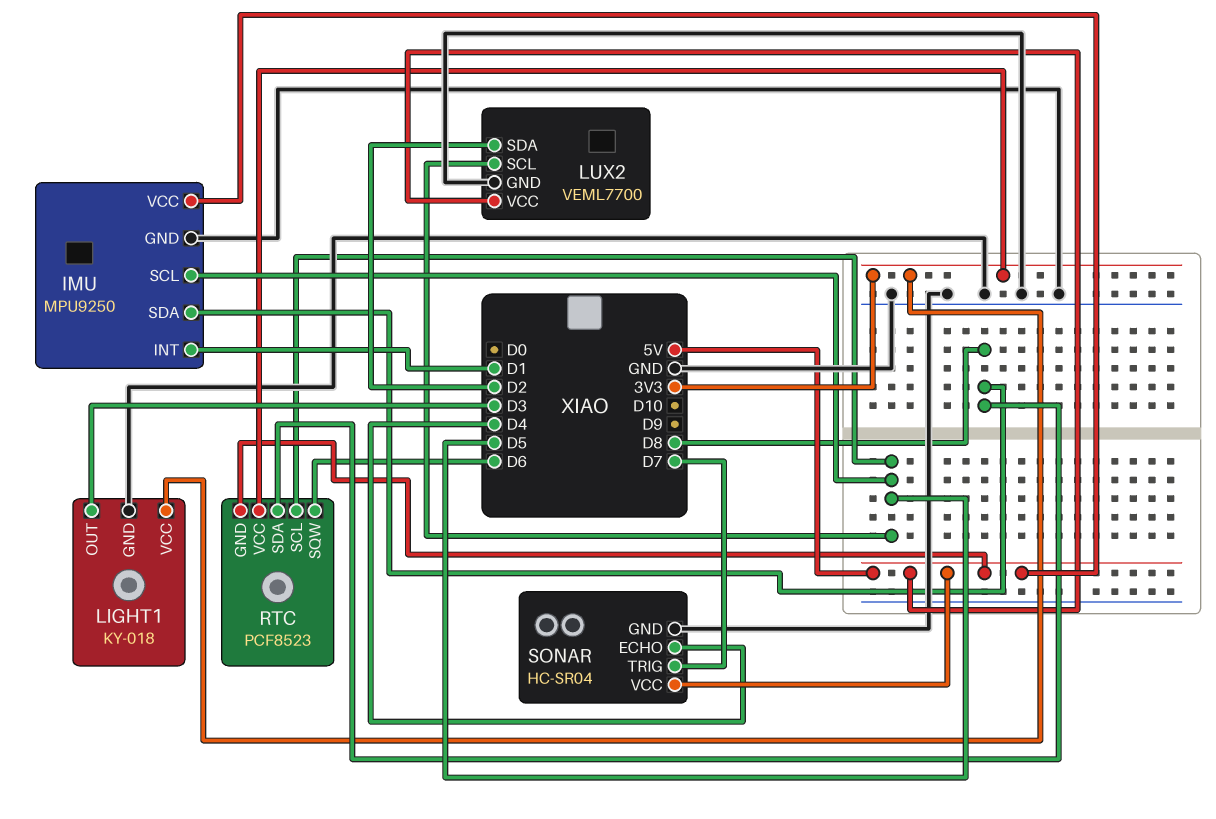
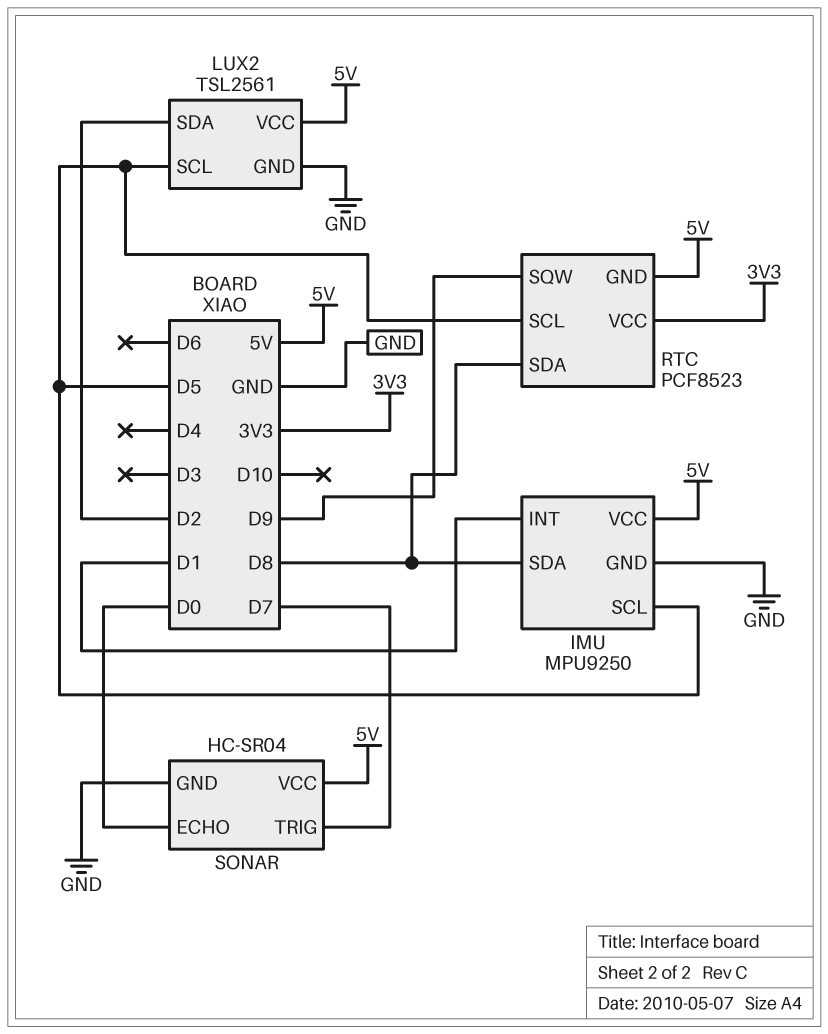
LIGHT1: KY-018 -> none
LIGHT1 pin GND: GND -> none
LIGHT1 pin OUT: D3 -> none
LIGHT1 pin VCC: 3V3 -> none
LUX2: VEML7700 -> TSL2561
RTC pin SQW: D6 -> D9
SONAR pin ECHO: D4 -> D0

